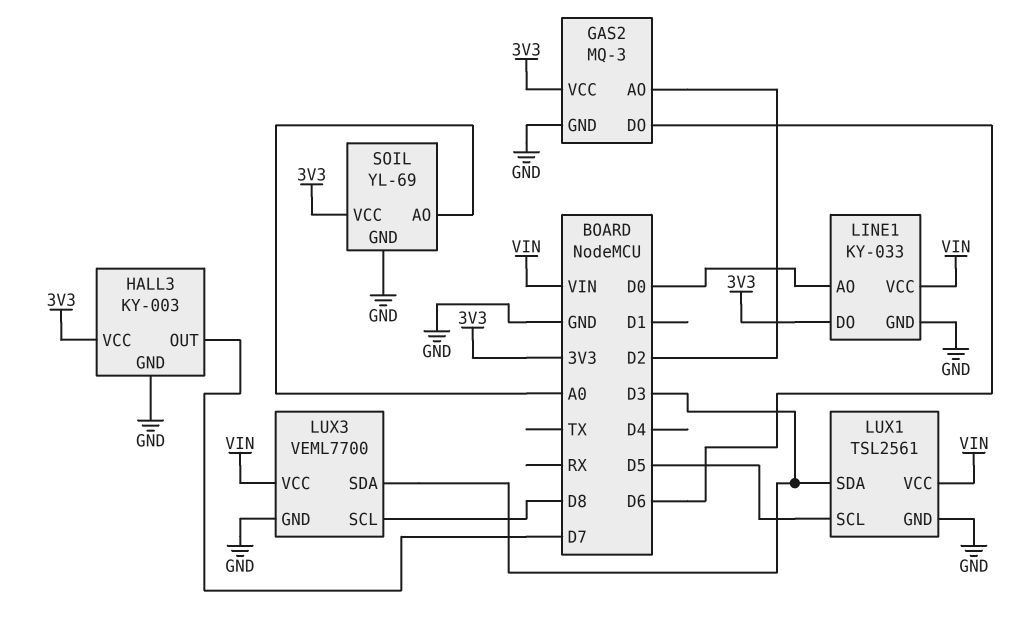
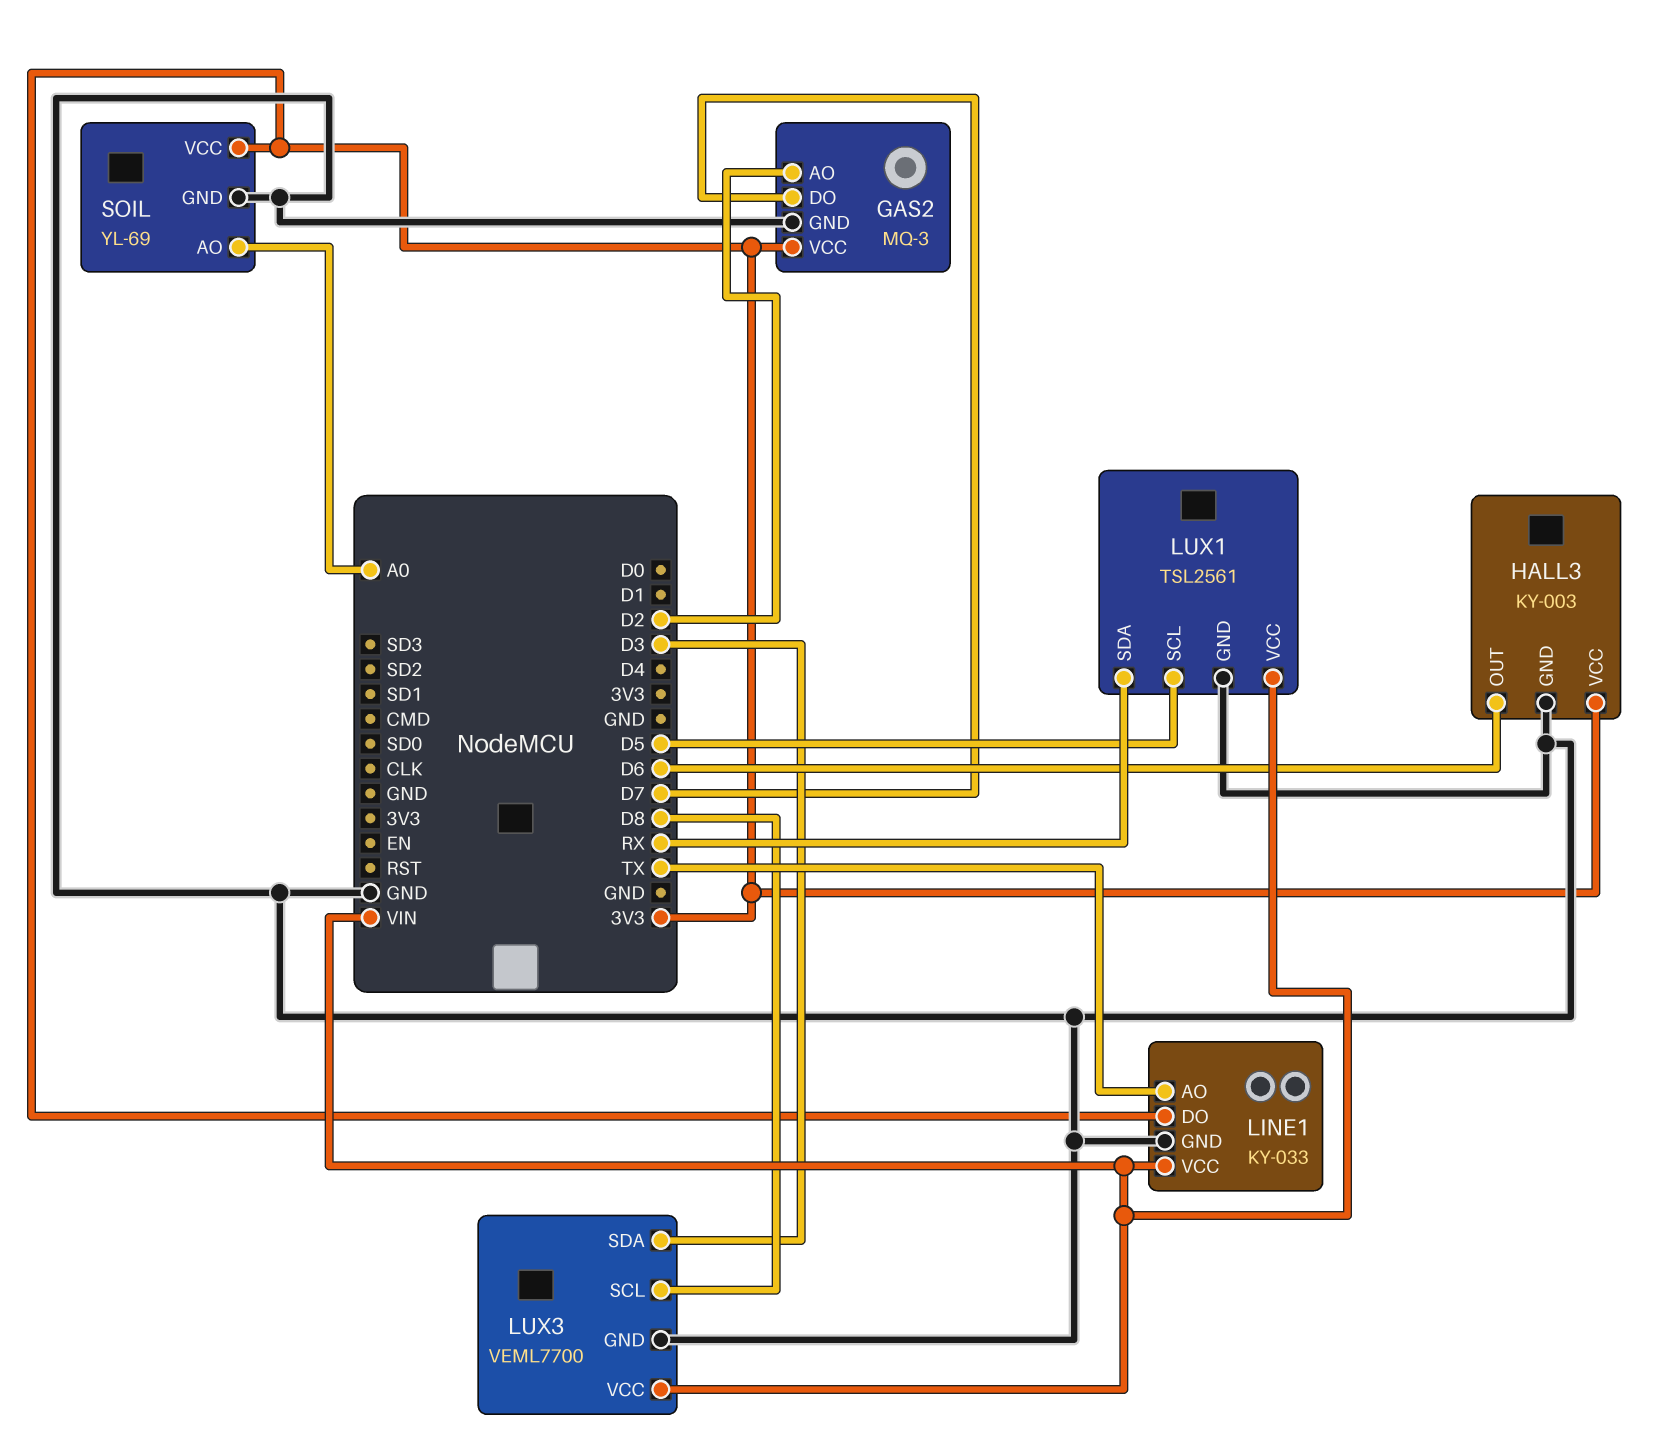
GAS2 pin DO: D6 -> D7
HALL3 pin OUT: D7 -> D6
LINE1 pin AO: D0 -> TX
LUX1 pin SDA: D3 -> RX

